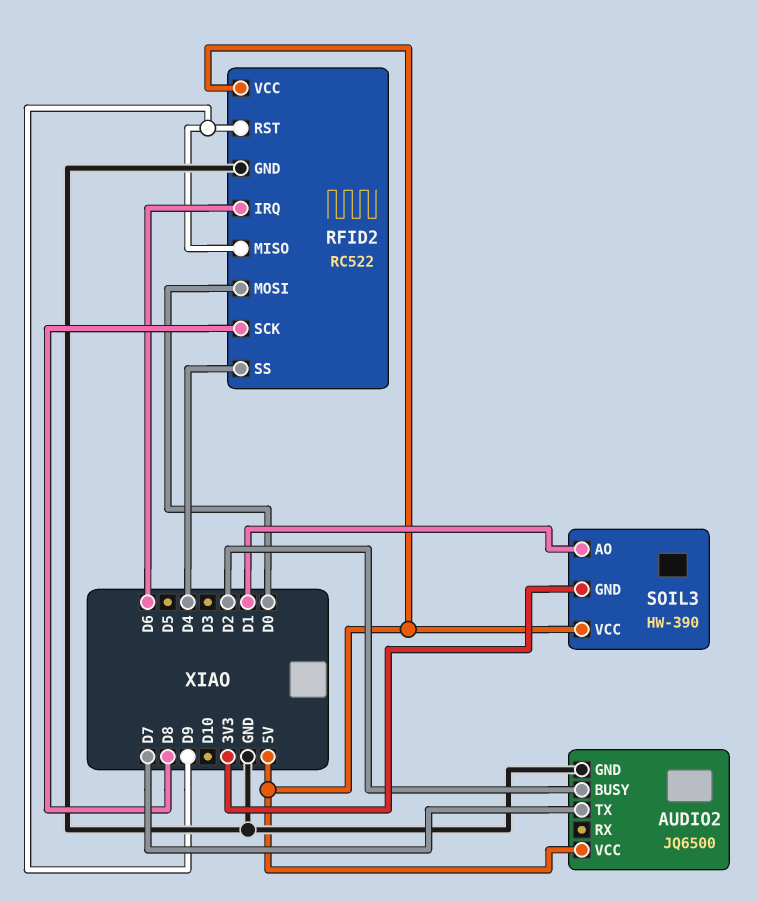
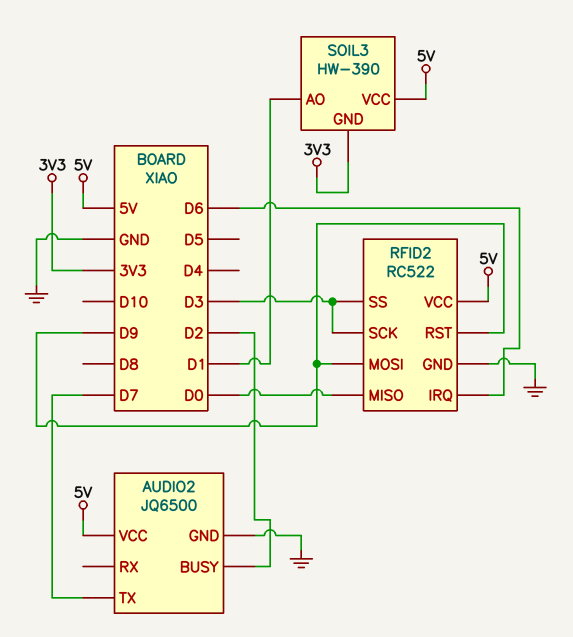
RFID2 pin MISO: D9 -> D0
RFID2 pin MOSI: D0 -> D9
RFID2 pin SCK: D8 -> D3
RFID2 pin SS: D4 -> D3

